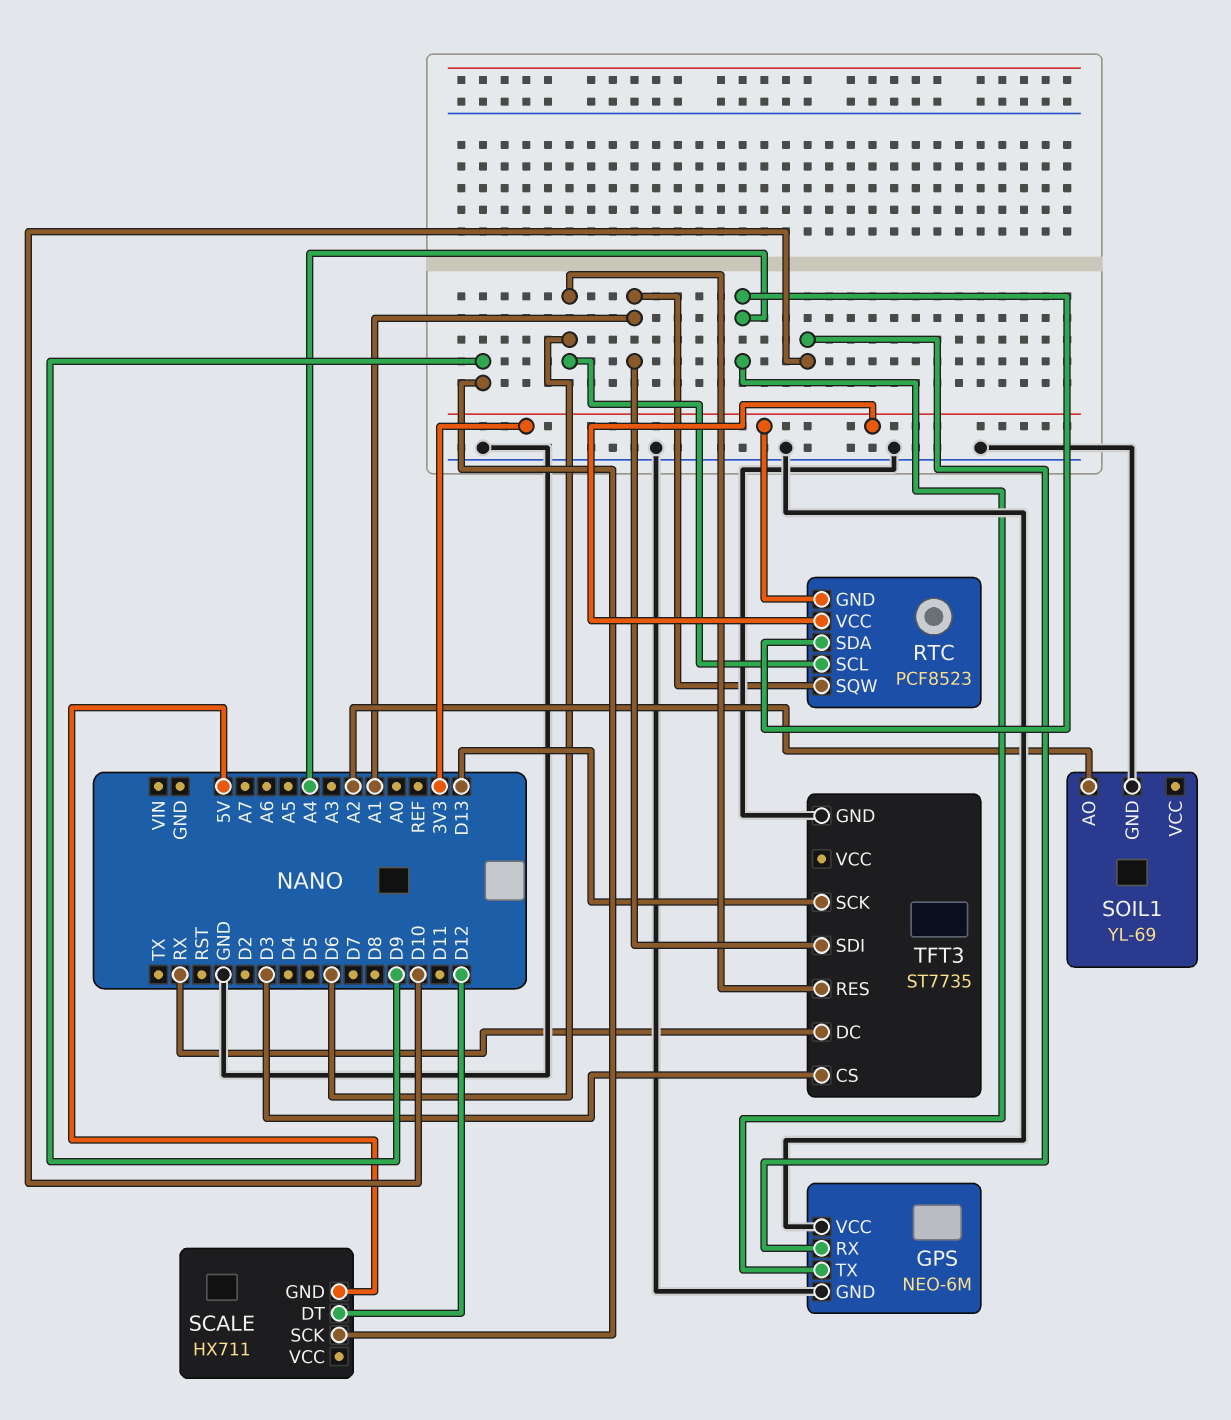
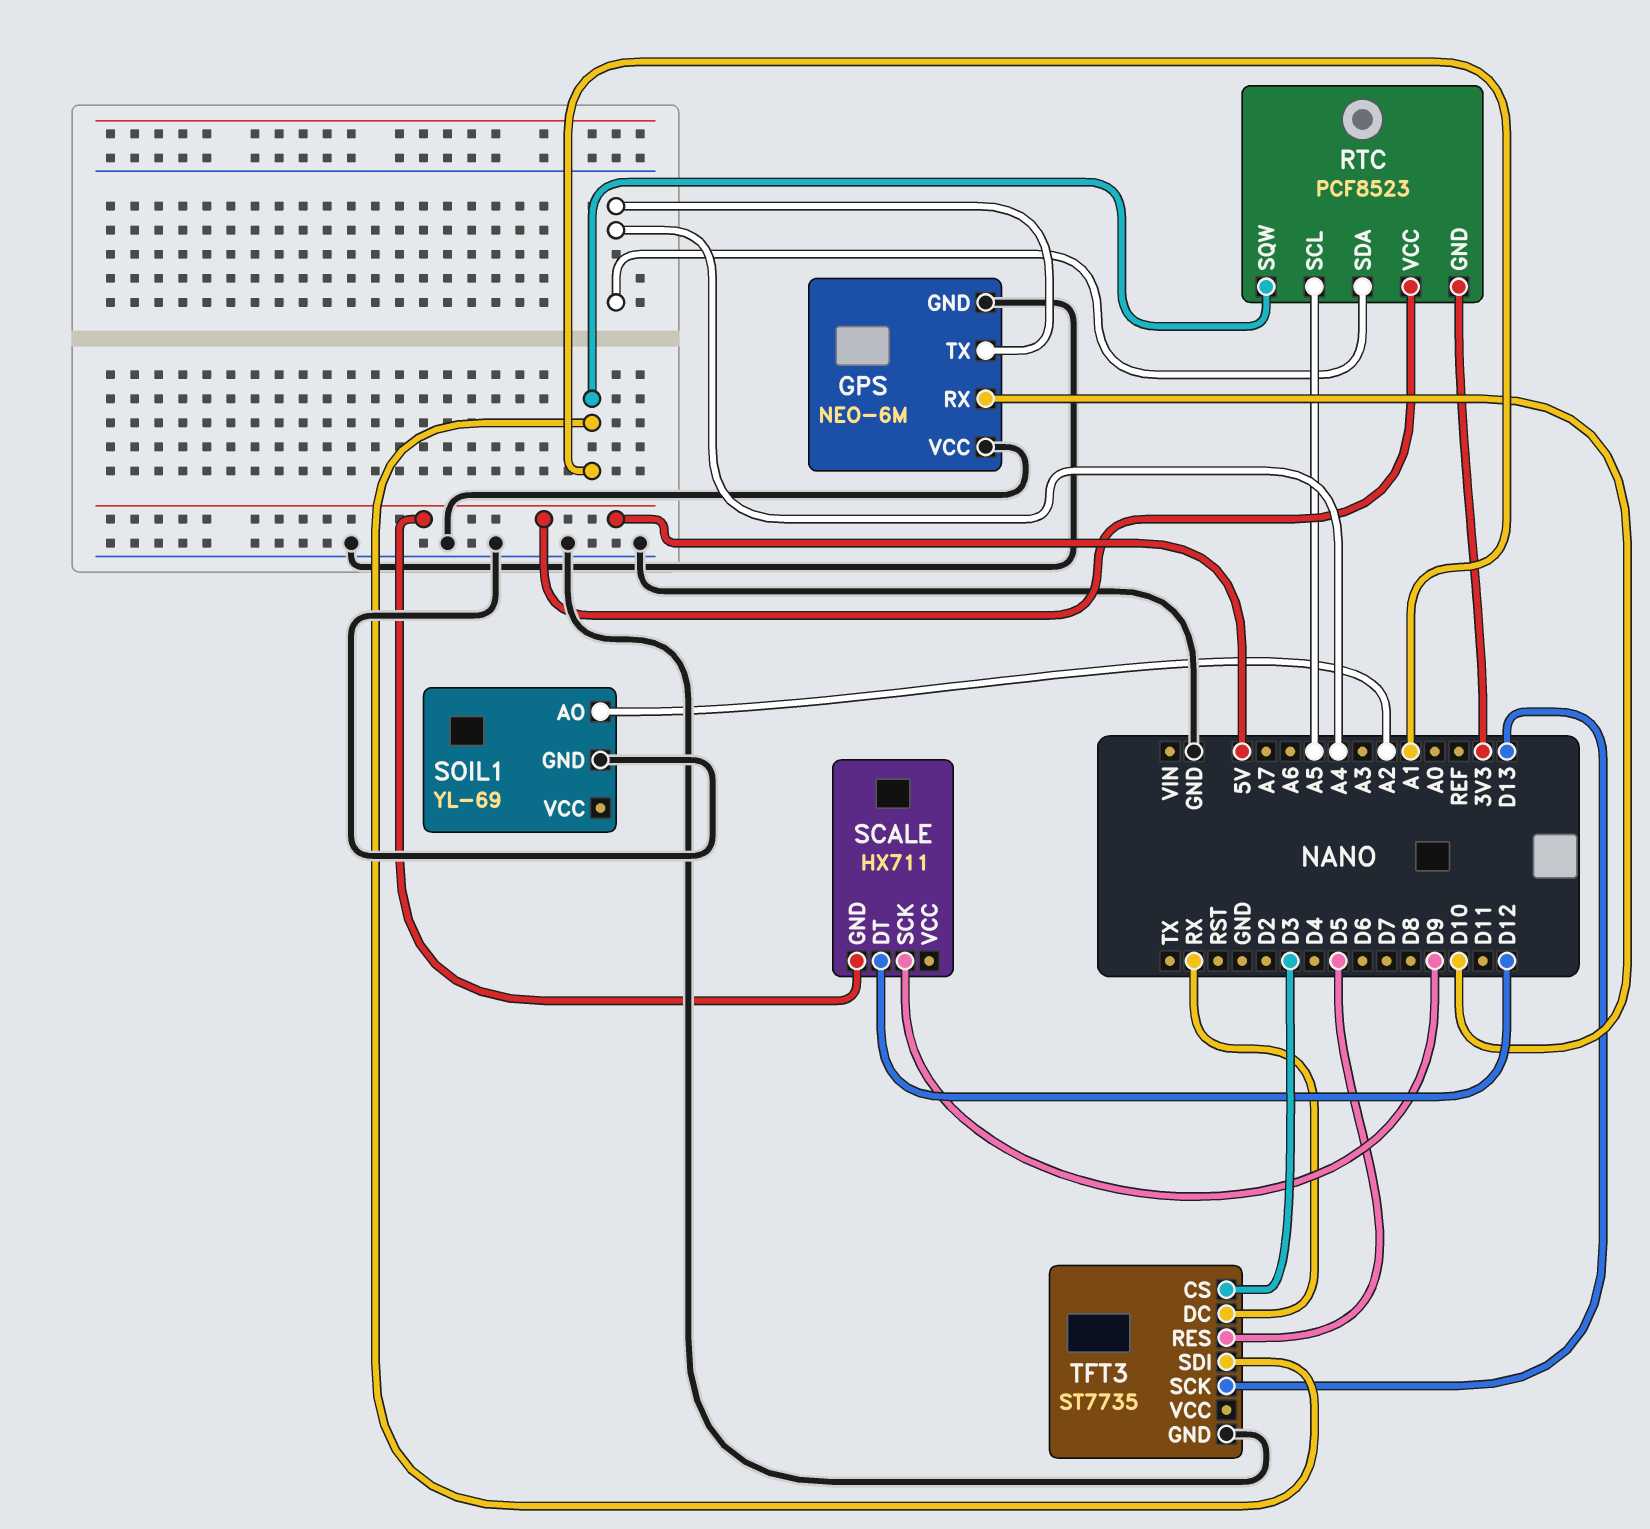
RTC pin SCL: D6 -> A5
RTC pin VCC: 3V3 -> 5V
TFT3 pin RES: D6 -> D5

